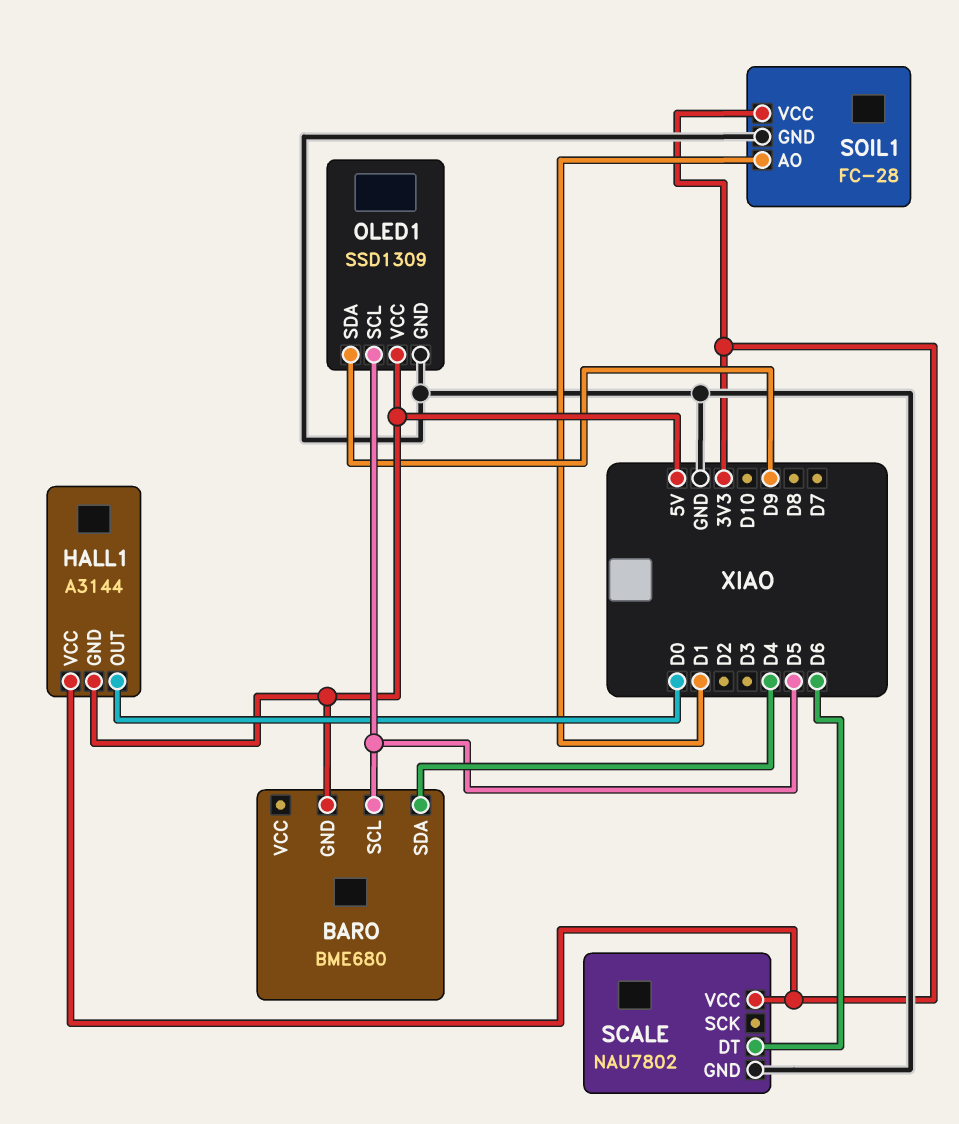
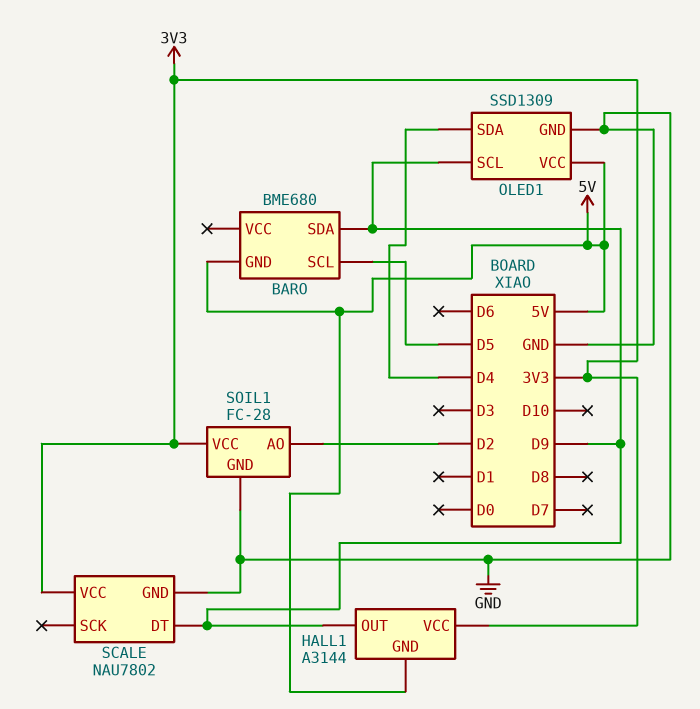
BARO pin SDA: D4 -> D9
HALL1 pin OUT: D0 -> D9
OLED1 pin SCL: D5 -> D9
OLED1 pin SDA: D9 -> D4
SCALE pin DT: D6 -> D9
SOIL1 pin AO: D1 -> D2

